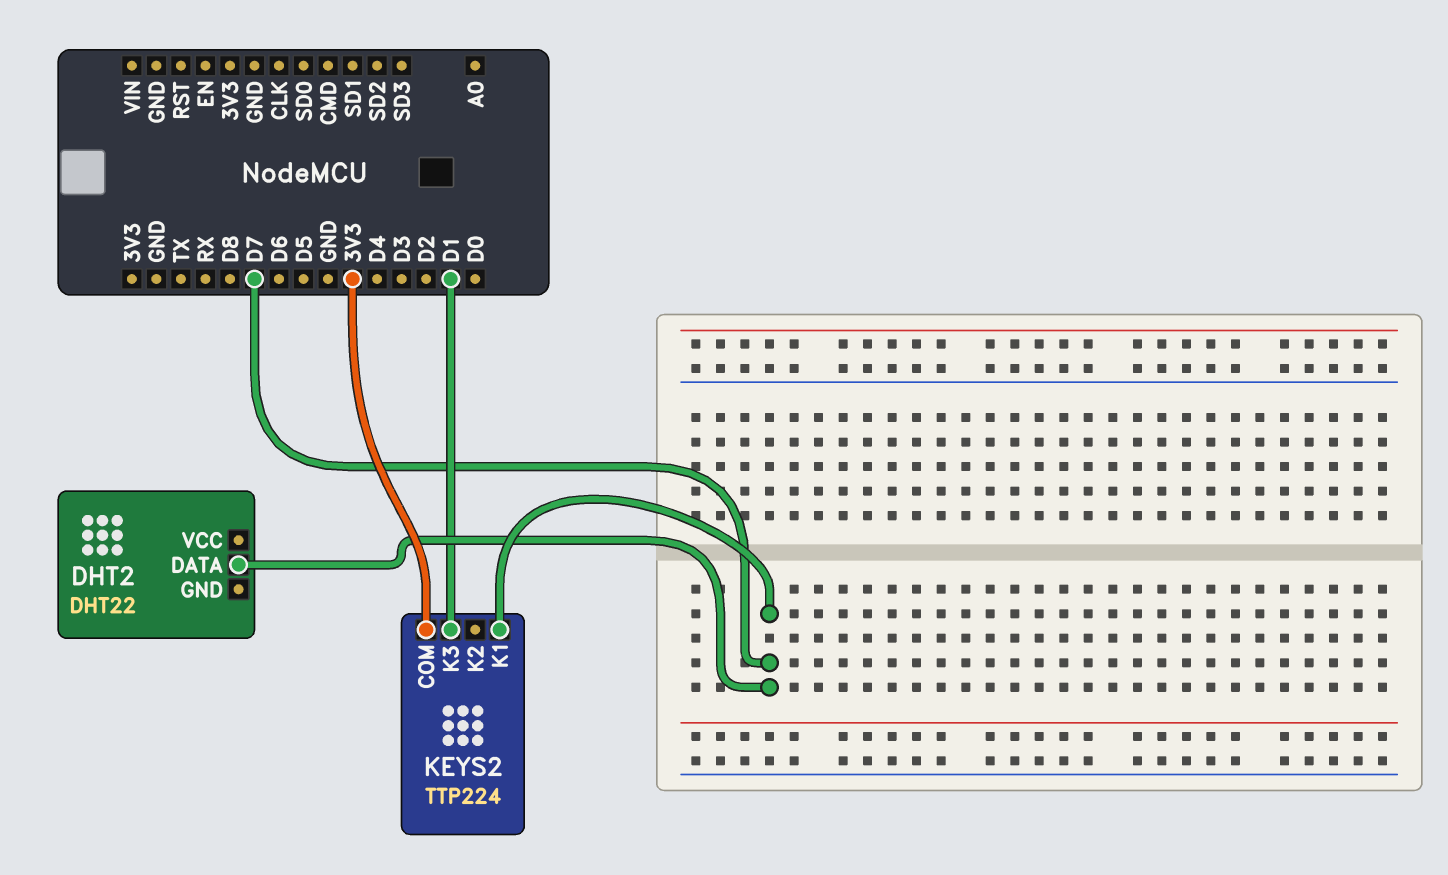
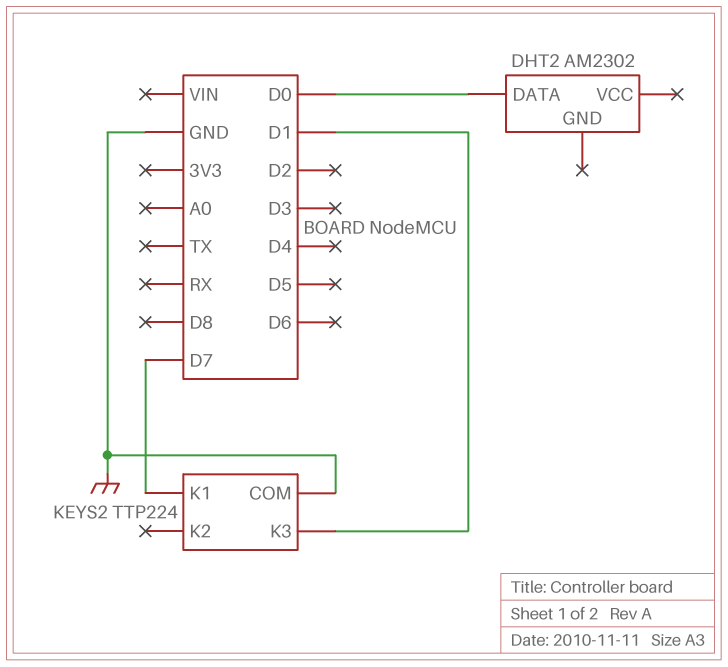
DHT2: DHT22 -> AM2302
DHT2 pin DATA: D7 -> D0
KEYS2 pin COM: 3V3 -> GND

